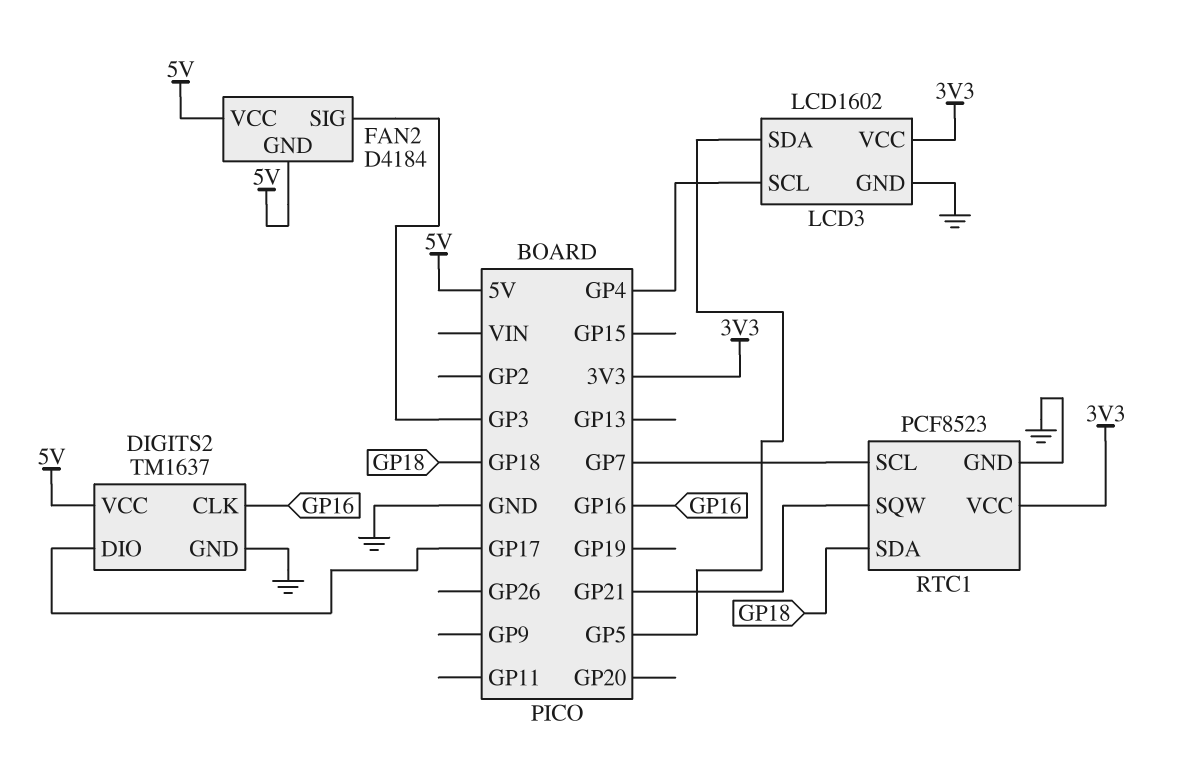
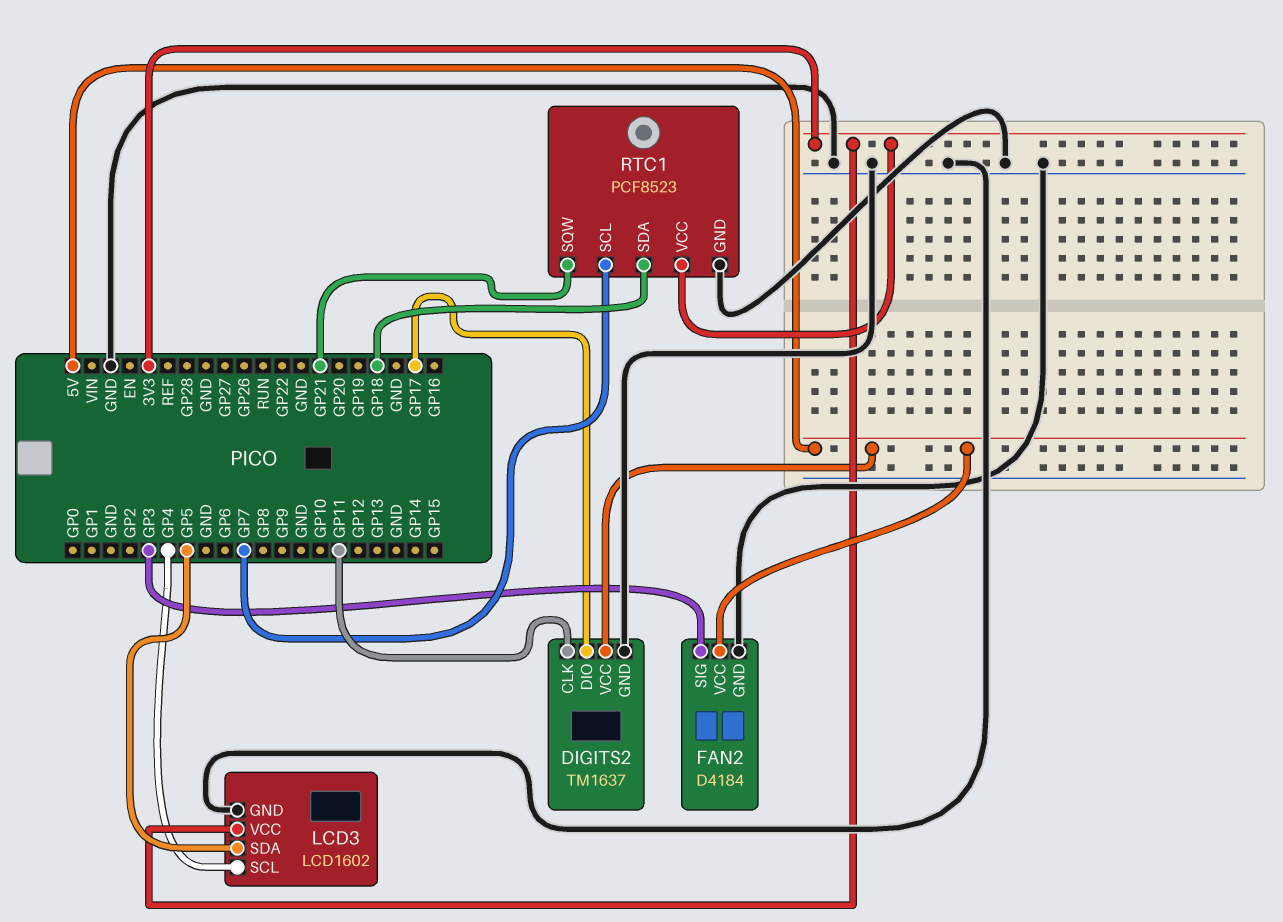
DIGITS2 pin CLK: GP16 -> GP11
FAN2 pin GND: 5V -> GND

